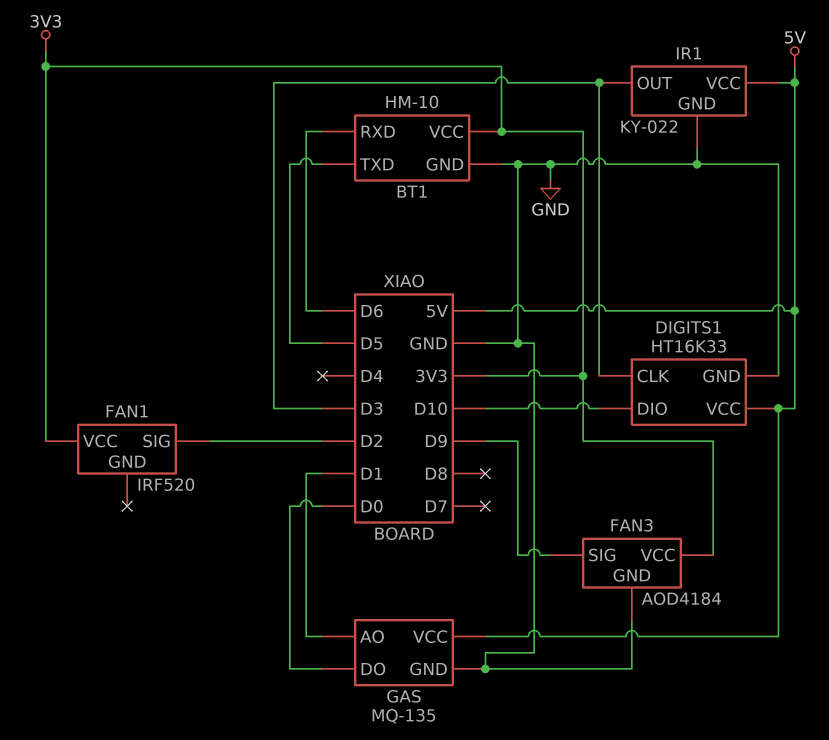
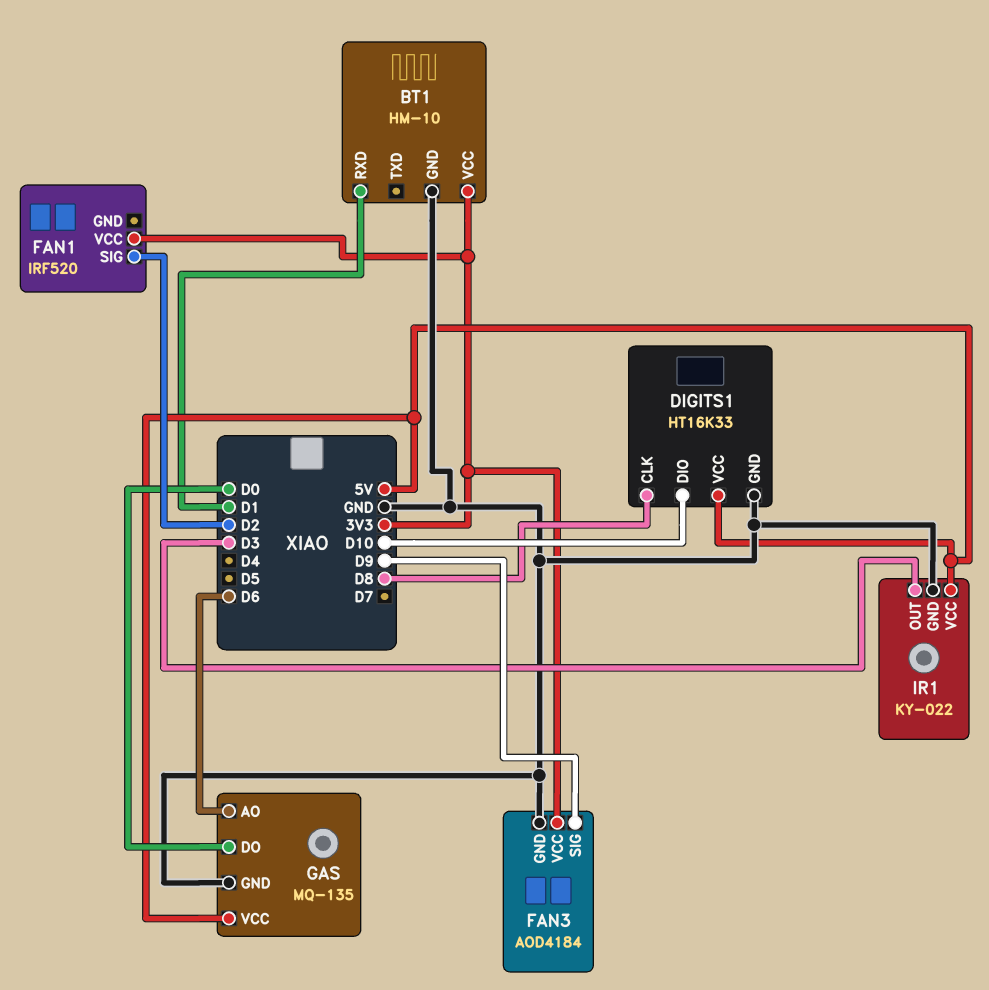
BT1 pin RXD: D6 -> D1
BT1 pin TXD: D5 -> none
DIGITS1 pin CLK: D3 -> D8
GAS pin AO: D1 -> D6

